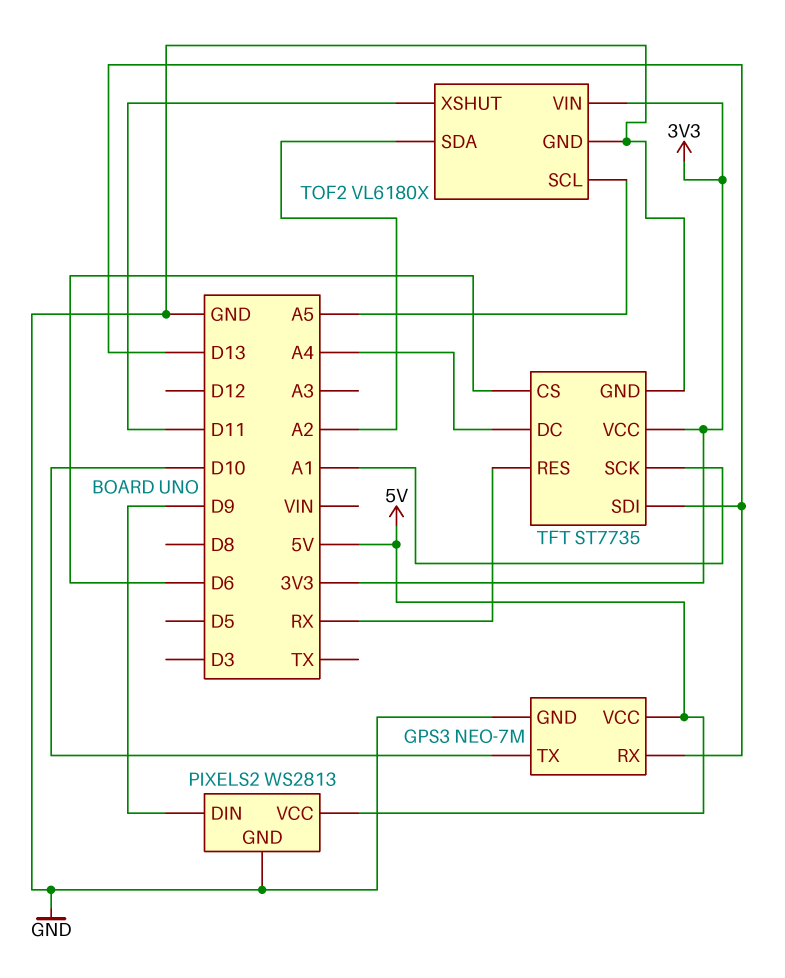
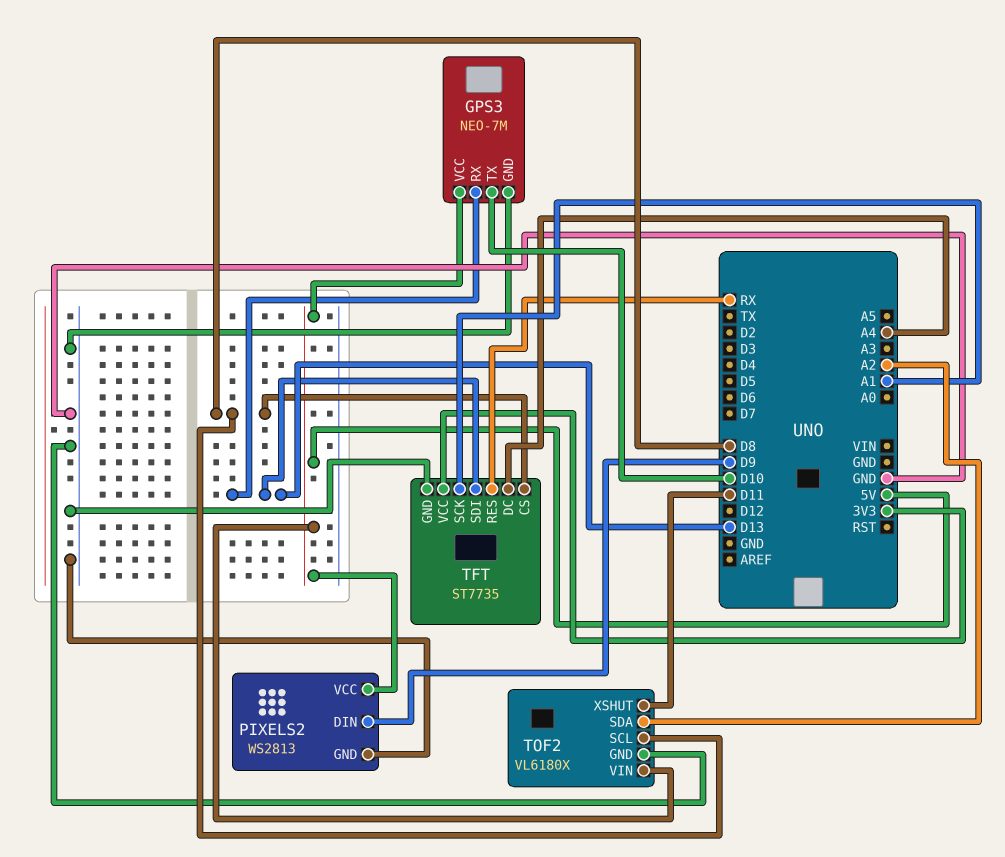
TFT pin CS: D6 -> D8
TOF2 pin SCL: A5 -> D8
TOF2 pin VIN: 3V3 -> 5V

